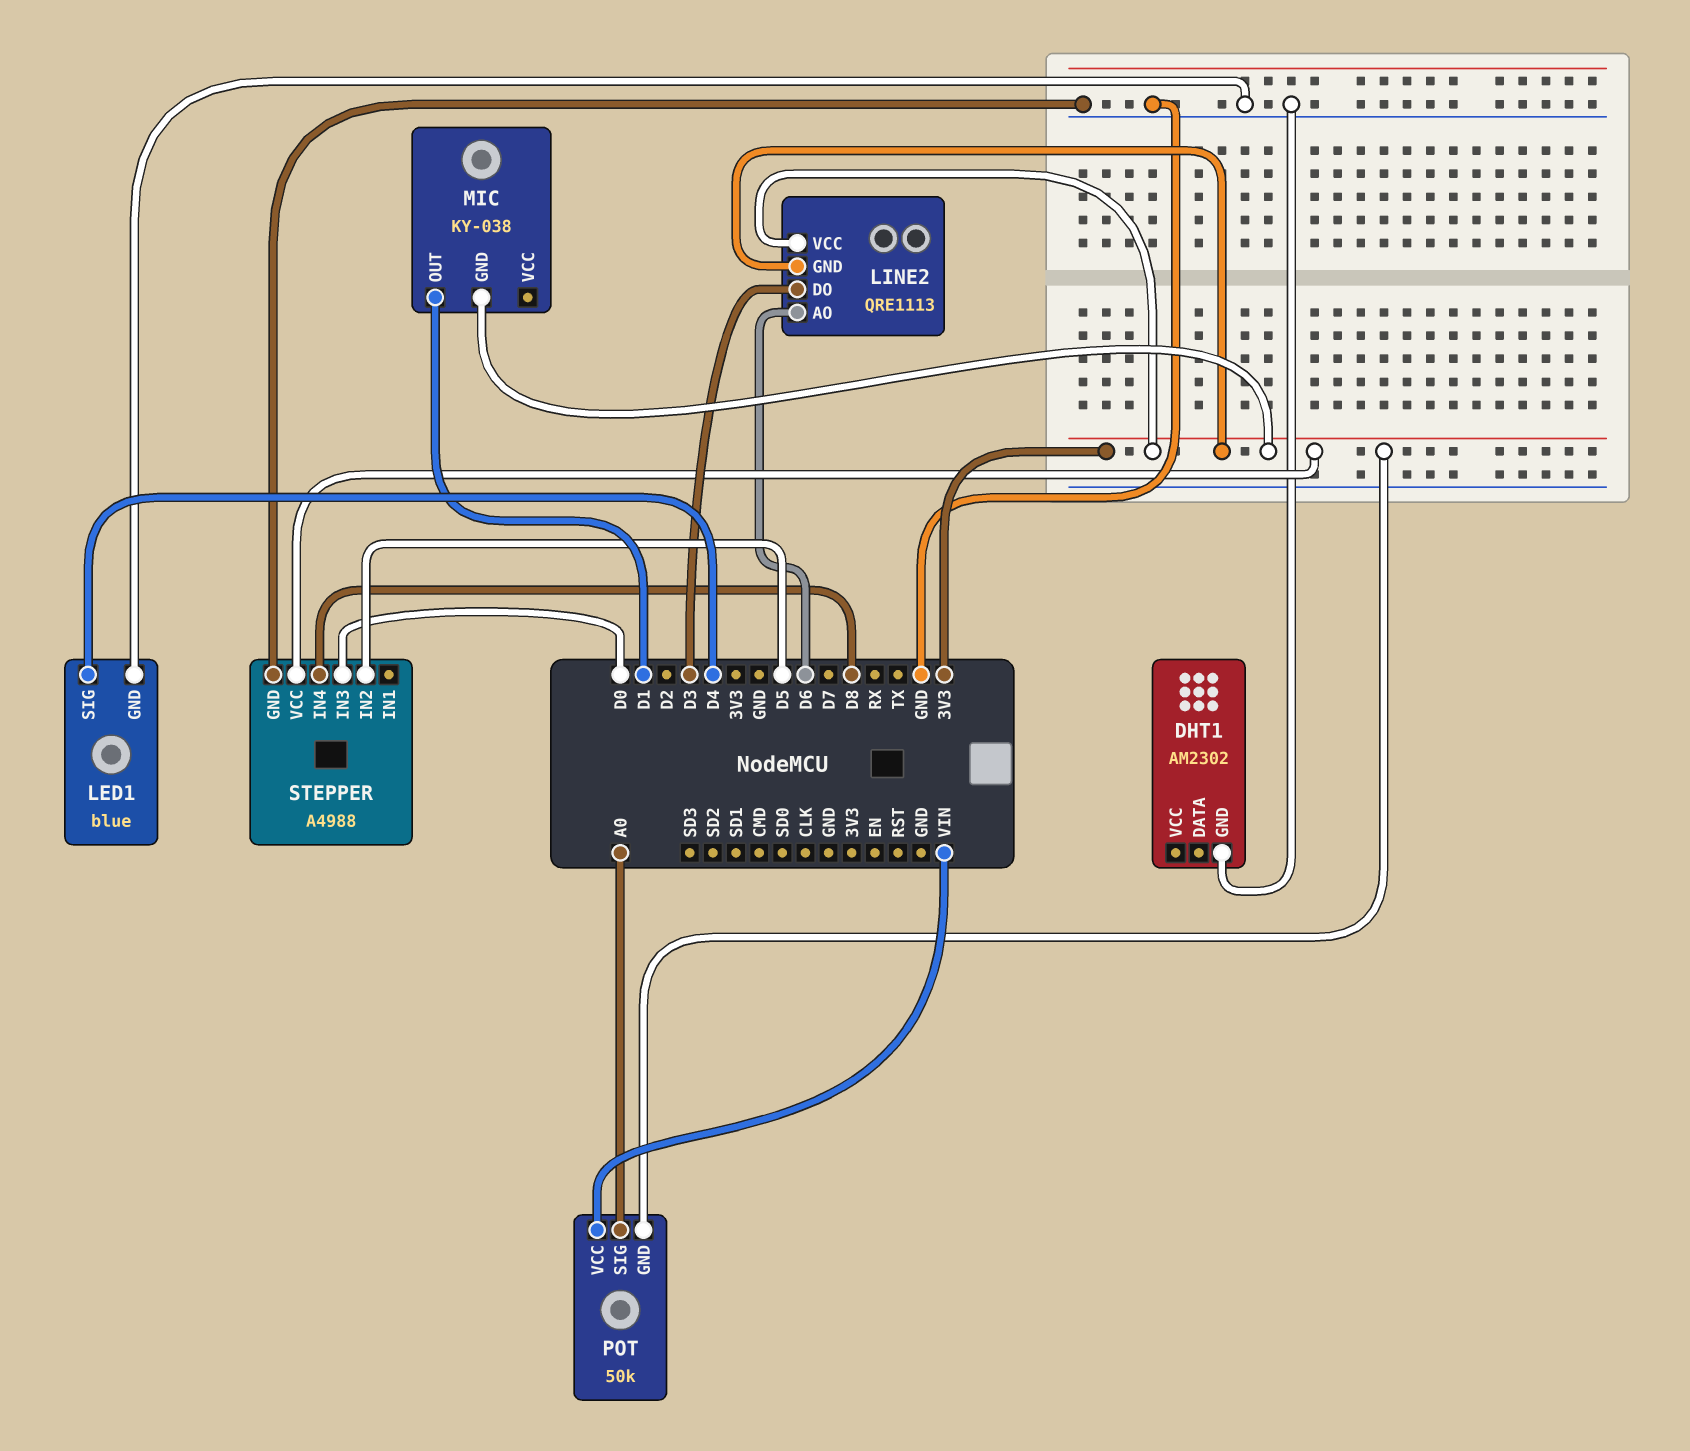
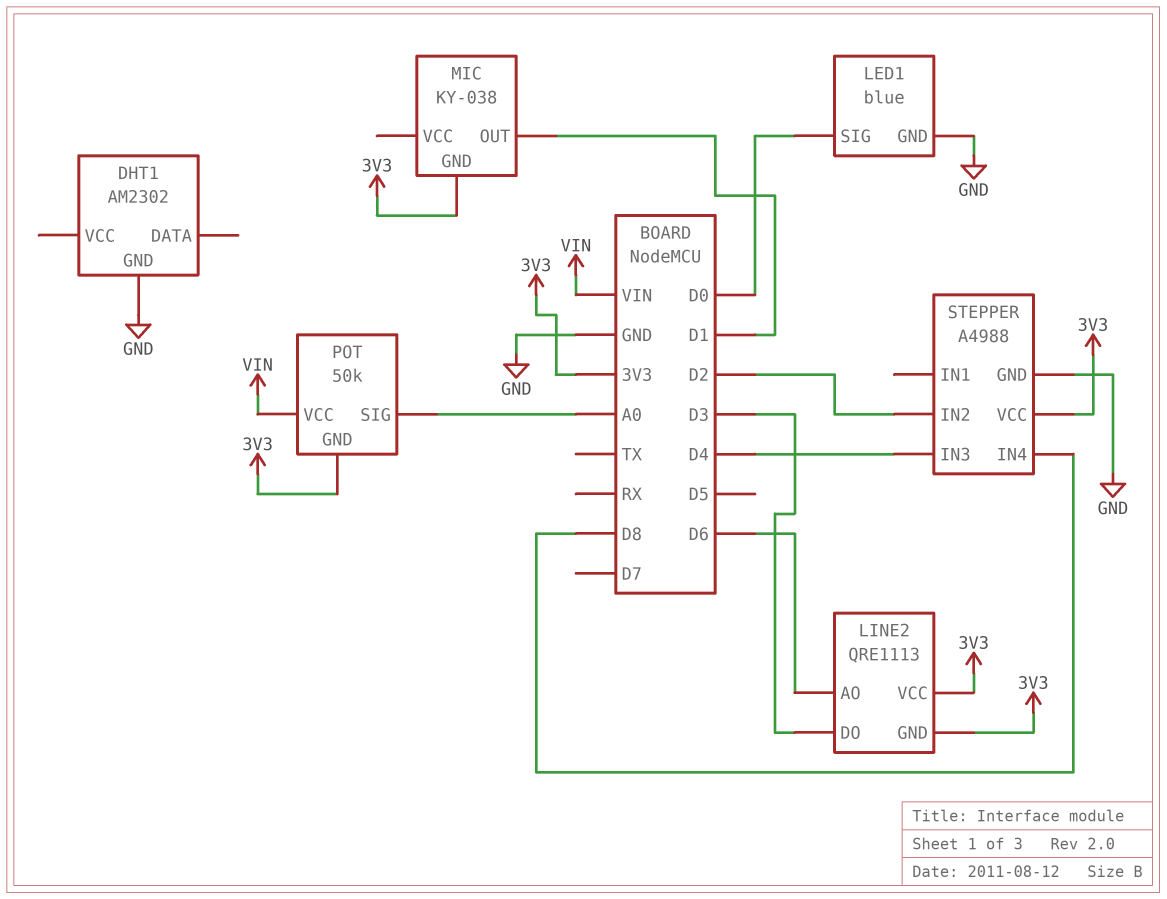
LED1 pin SIG: D4 -> D0
STEPPER pin IN2: D5 -> D2
STEPPER pin IN3: D0 -> D4

